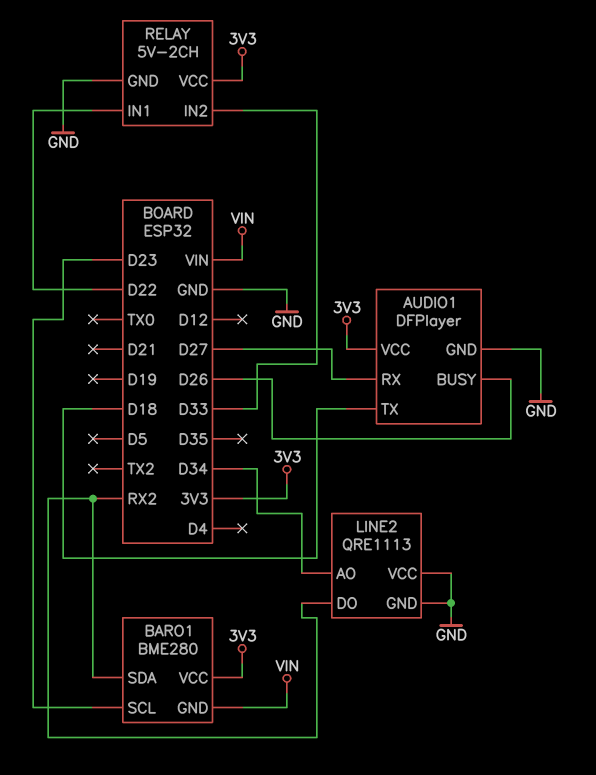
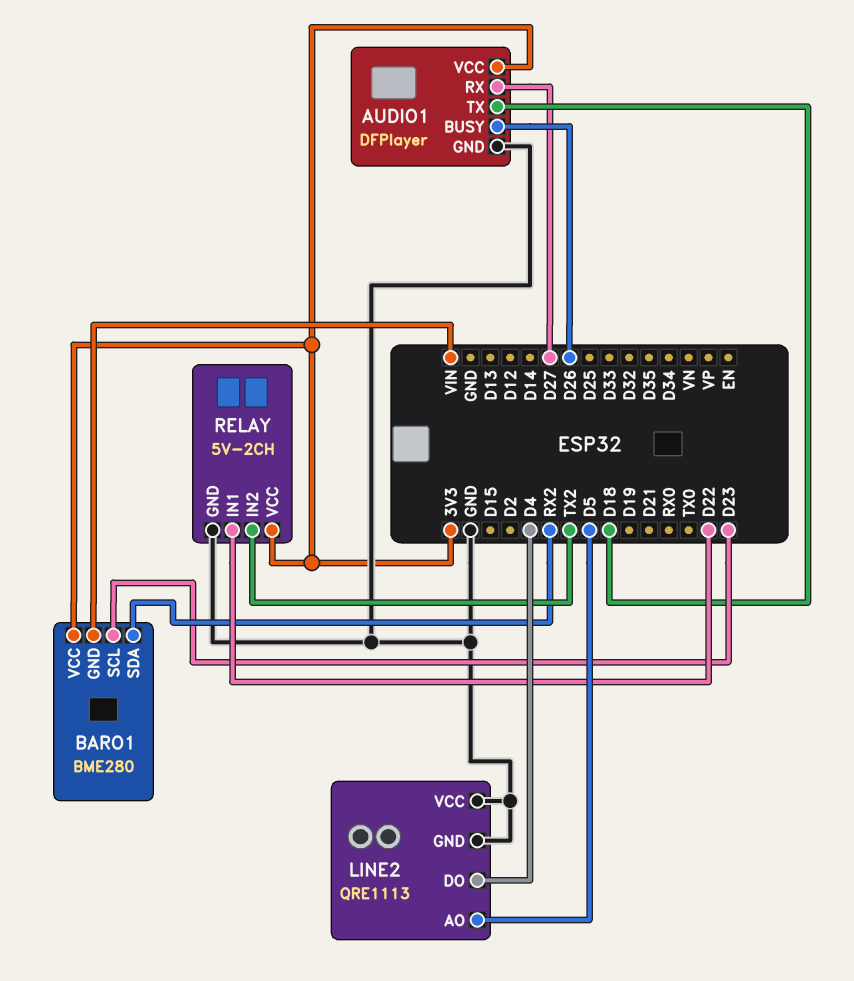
LINE2 pin AO: D34 -> D5
LINE2 pin DO: RX2 -> D4
RELAY pin IN2: D33 -> TX2

